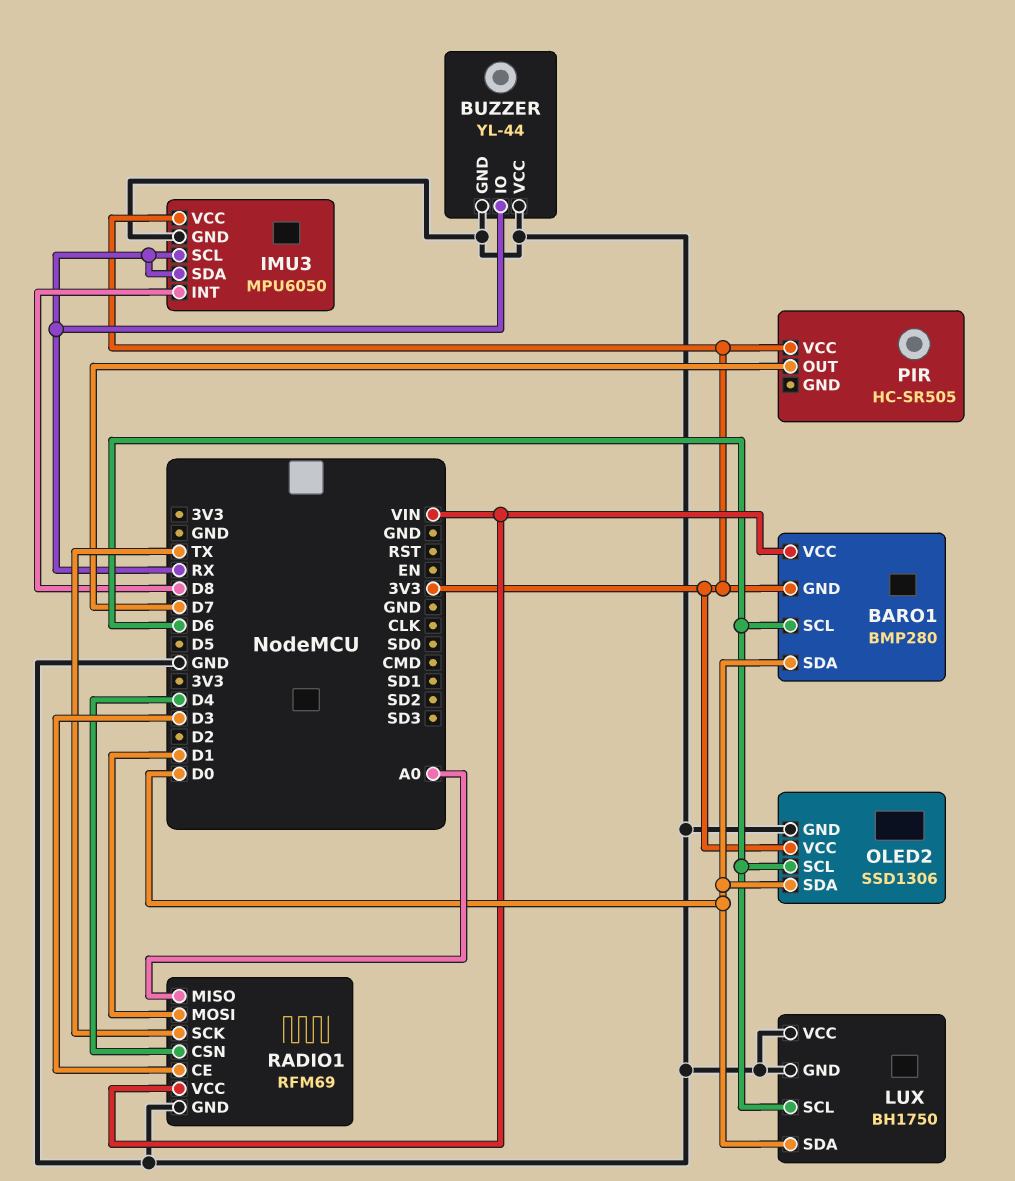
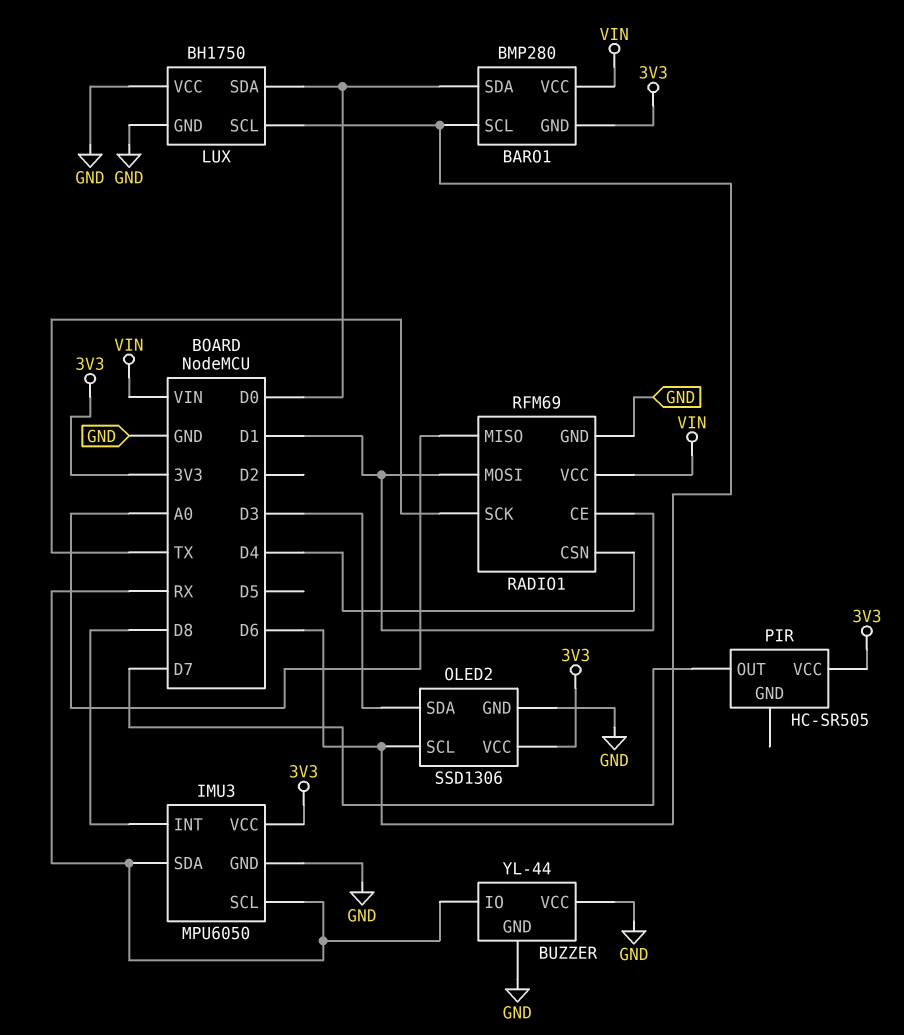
OLED2 pin SDA: D0 -> D3
RADIO1 pin CE: D3 -> D1

